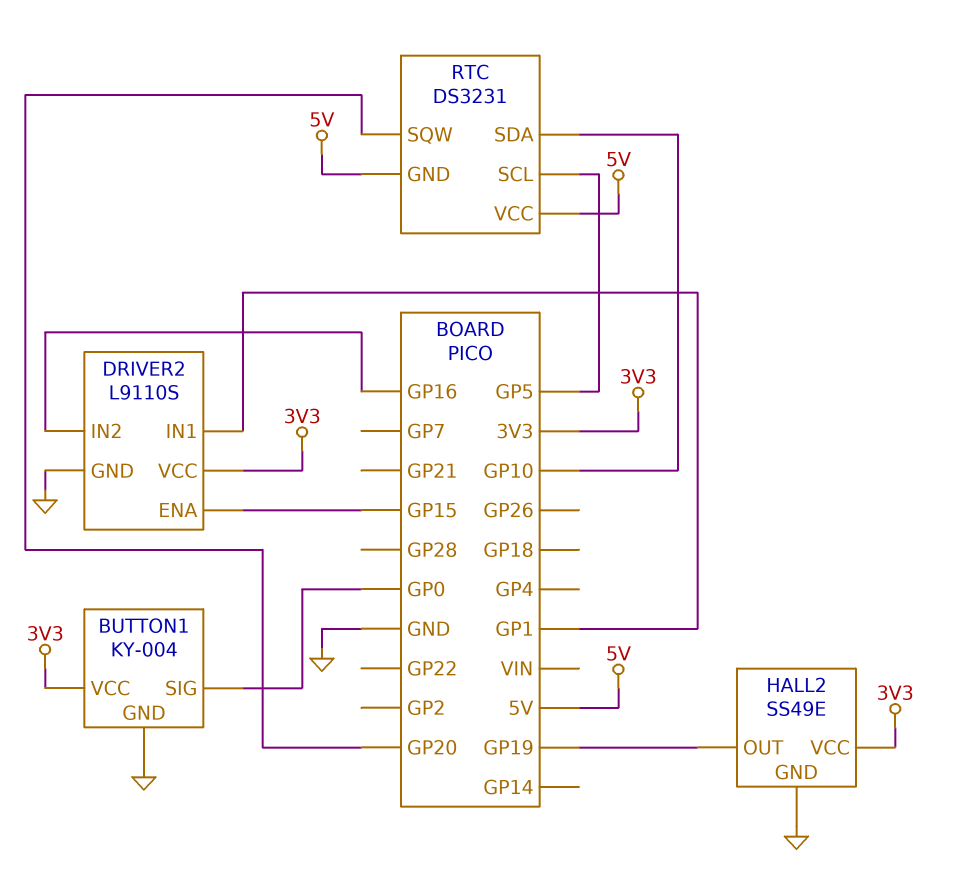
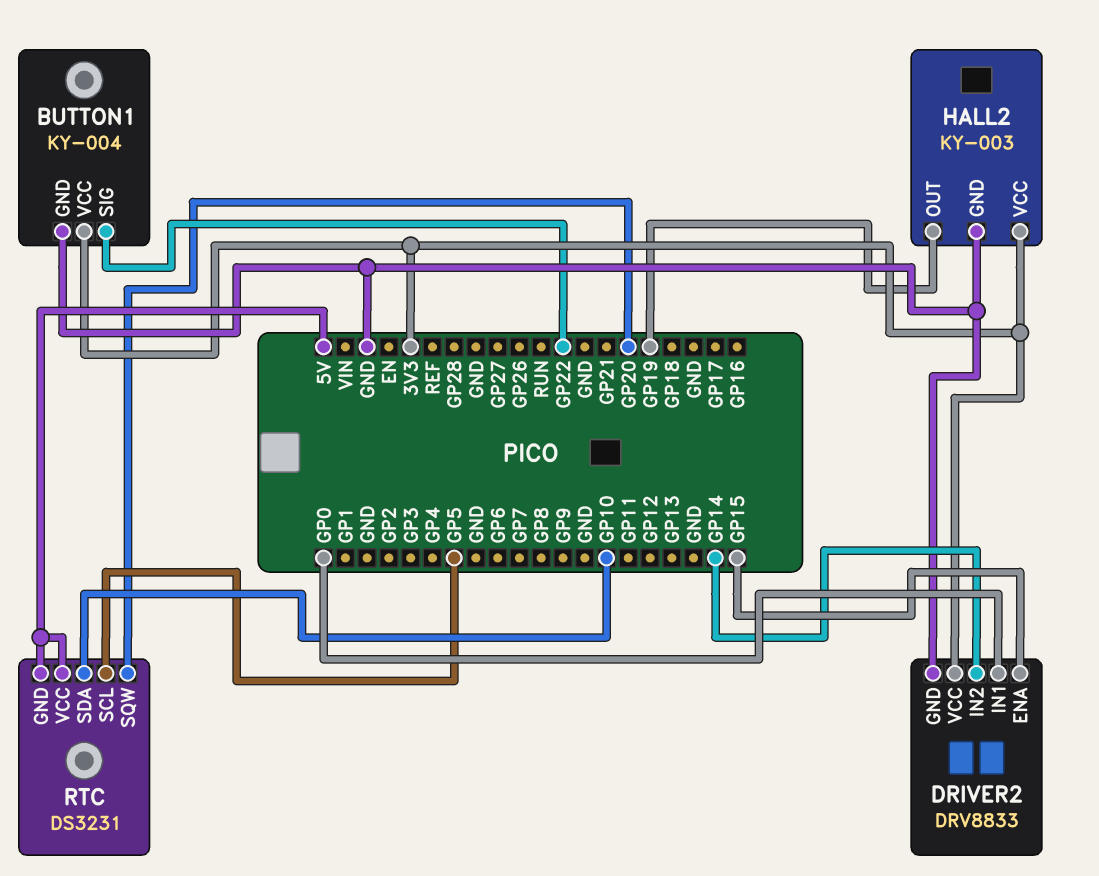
BUTTON1 pin SIG: GP0 -> GP22
DRIVER2: L9110S -> DRV8833
DRIVER2 pin IN1: GP1 -> GP0
DRIVER2 pin IN2: GP16 -> GP14
HALL2: SS49E -> KY-003

